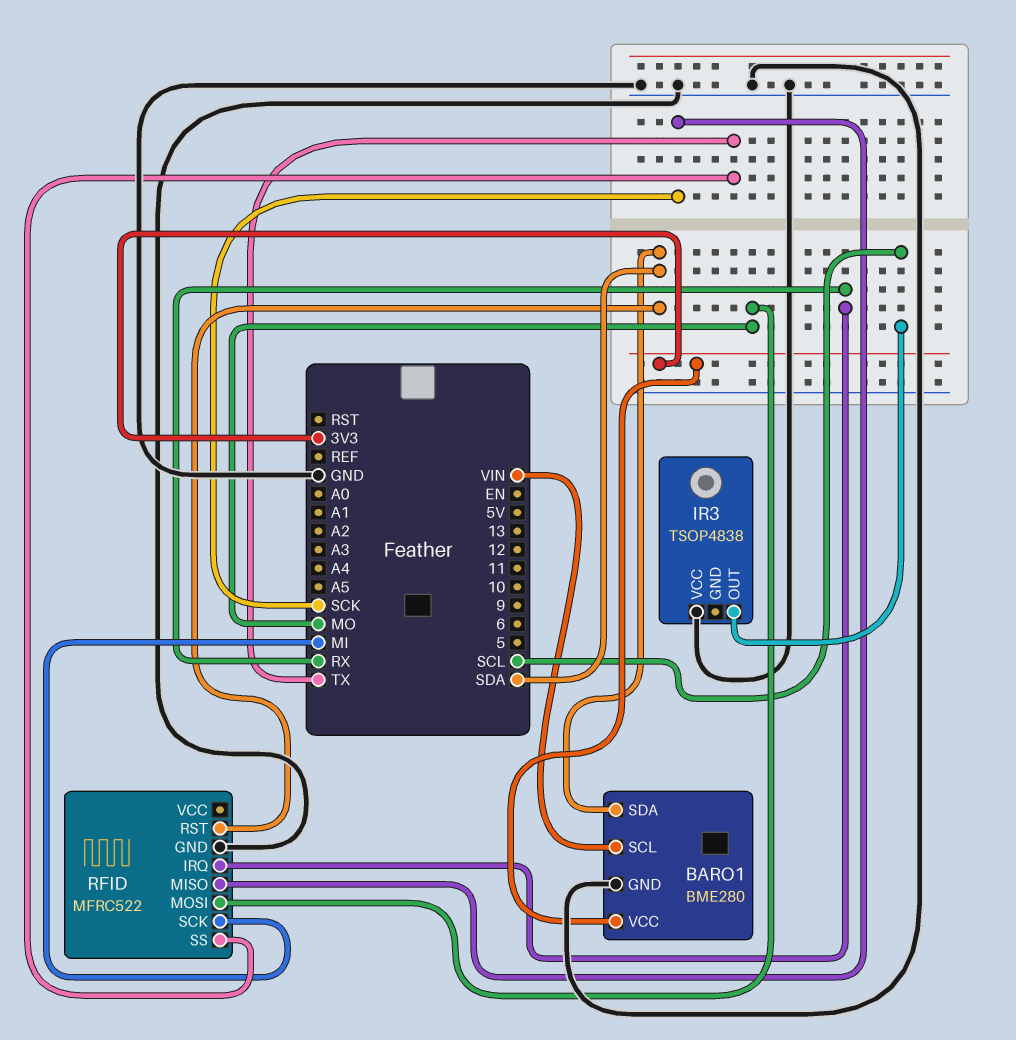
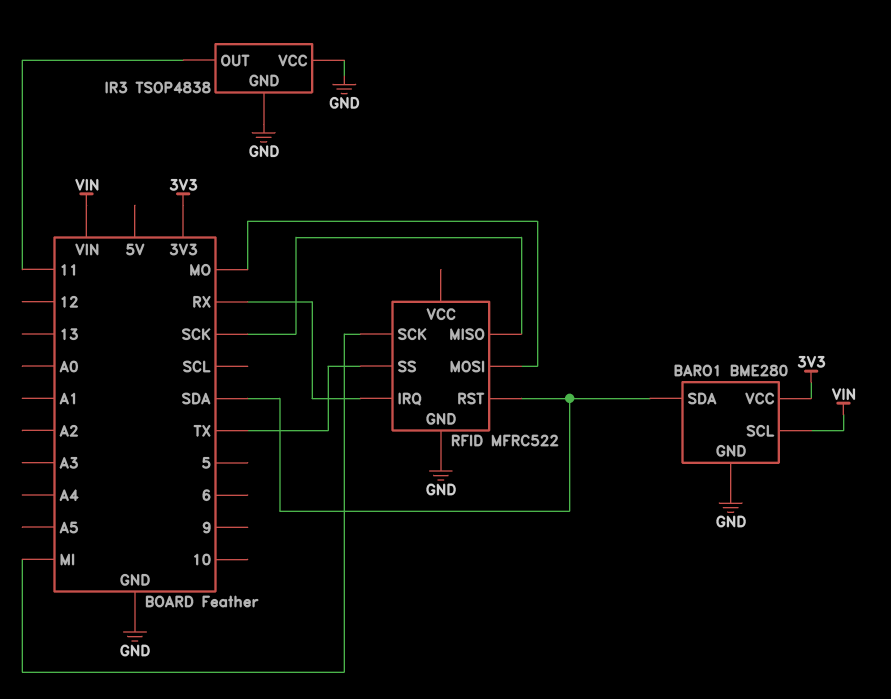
IR3 pin GND: none -> GND
IR3 pin OUT: SCL -> 11

